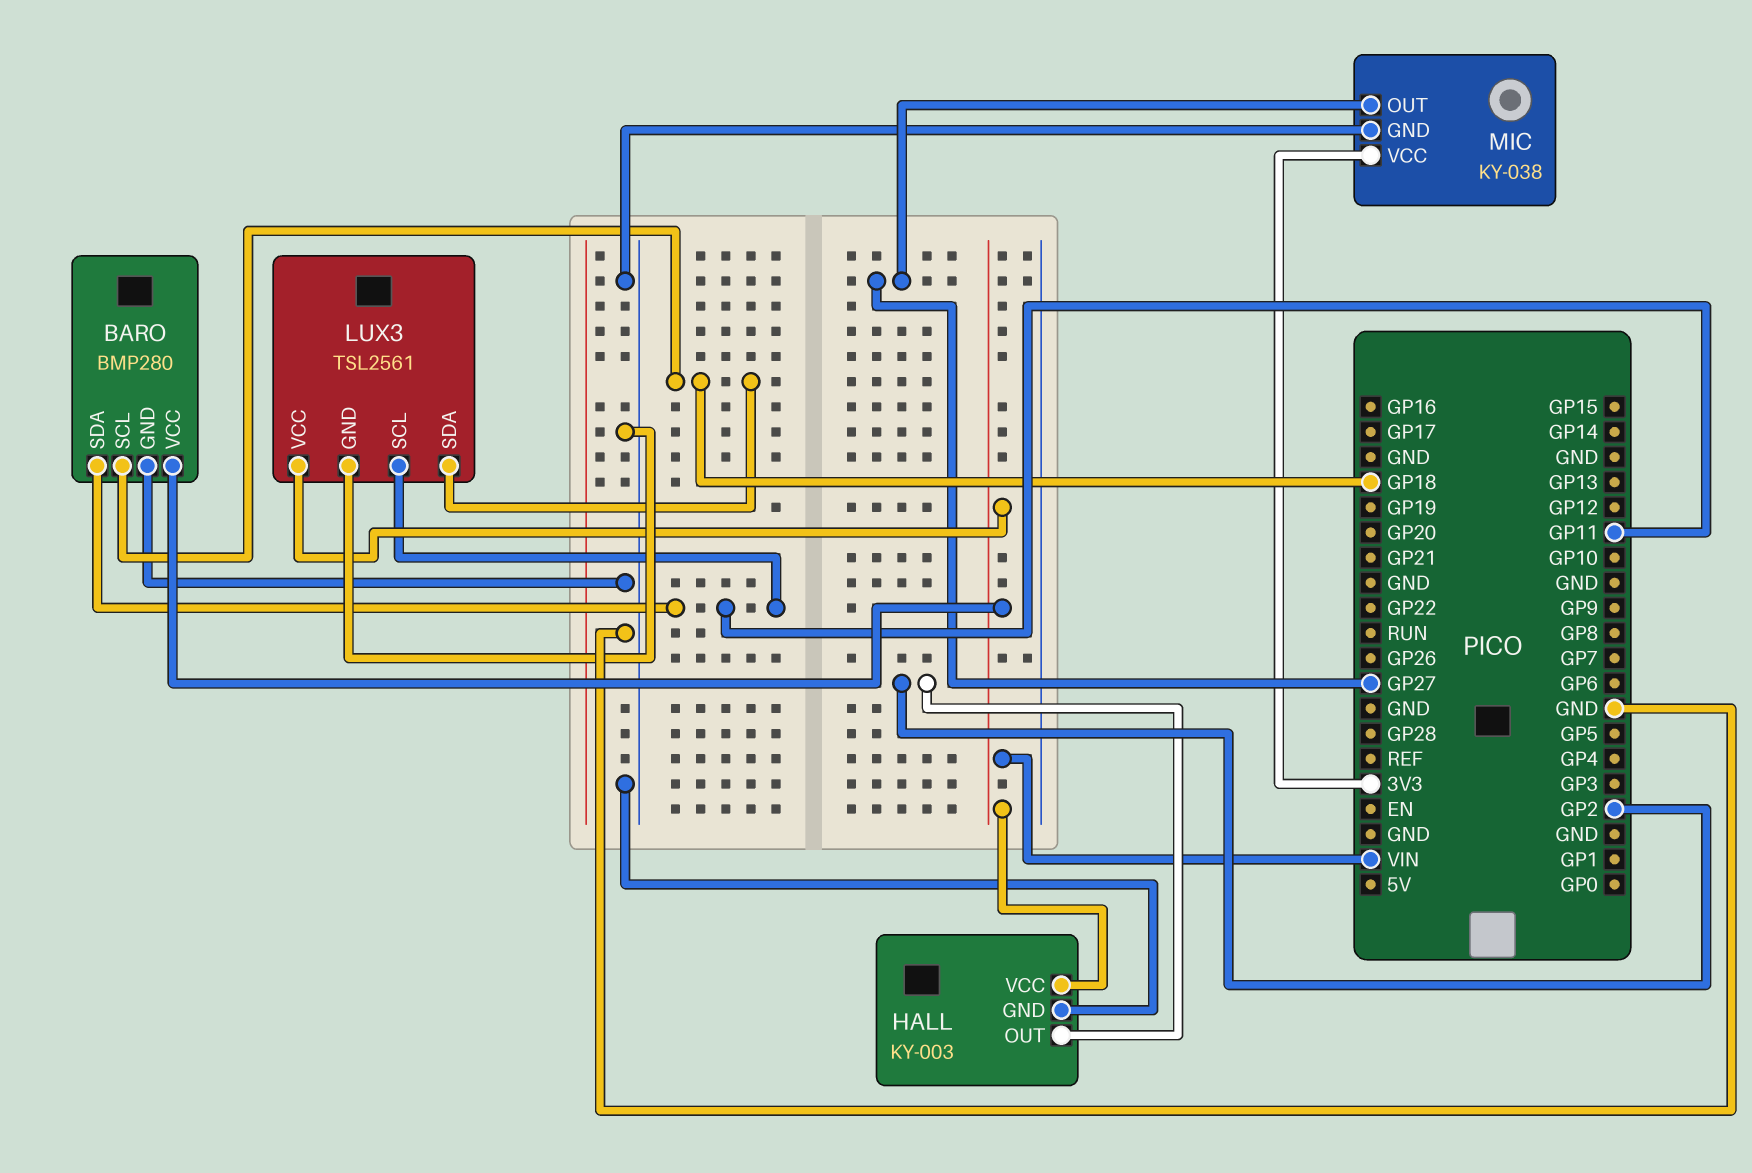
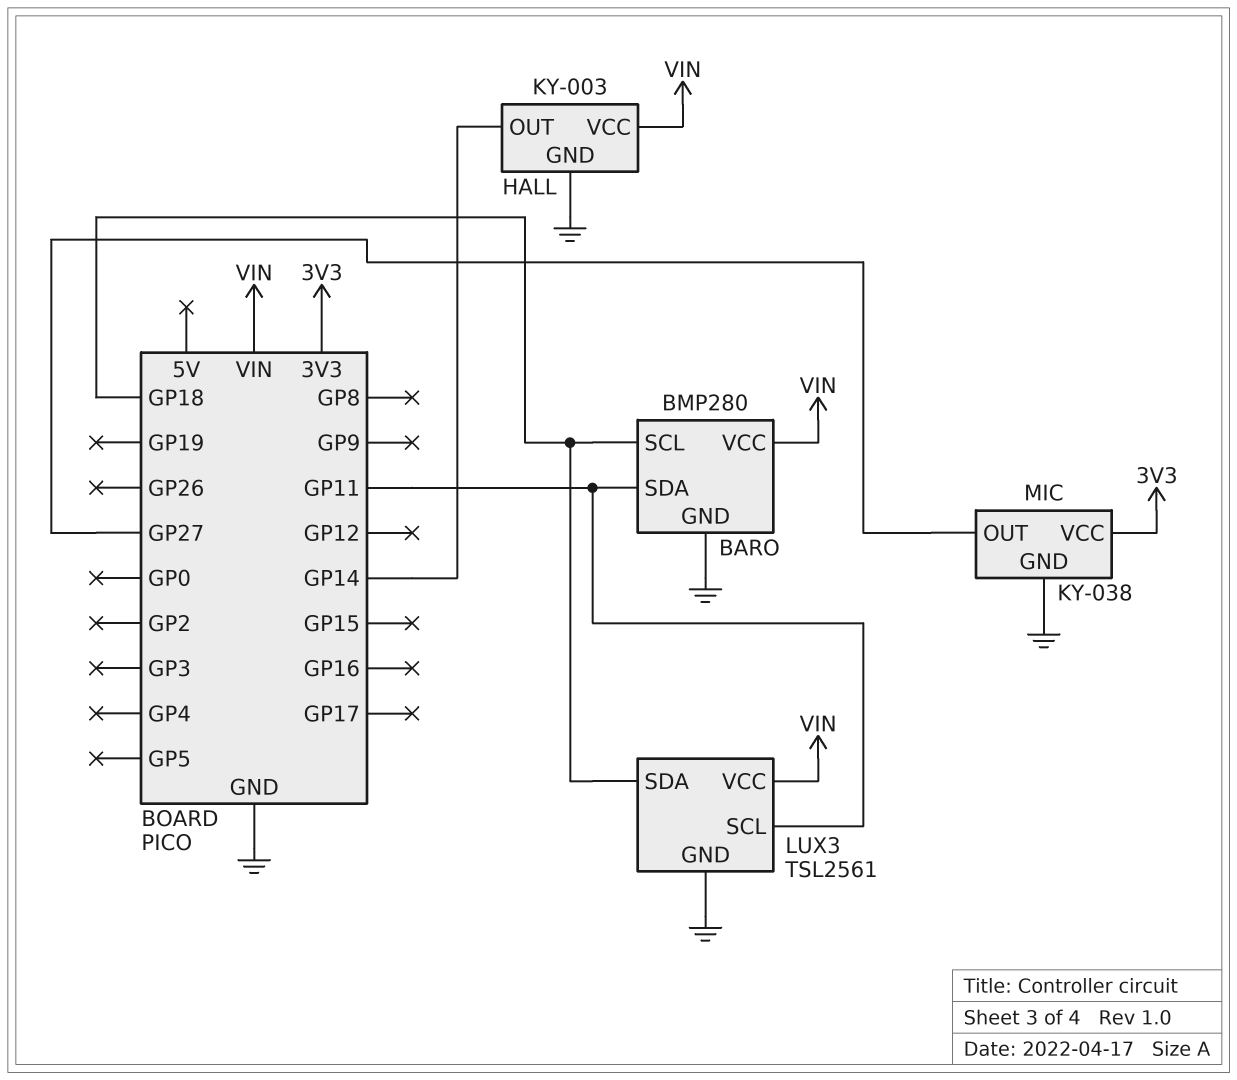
HALL pin OUT: GP2 -> GP14

